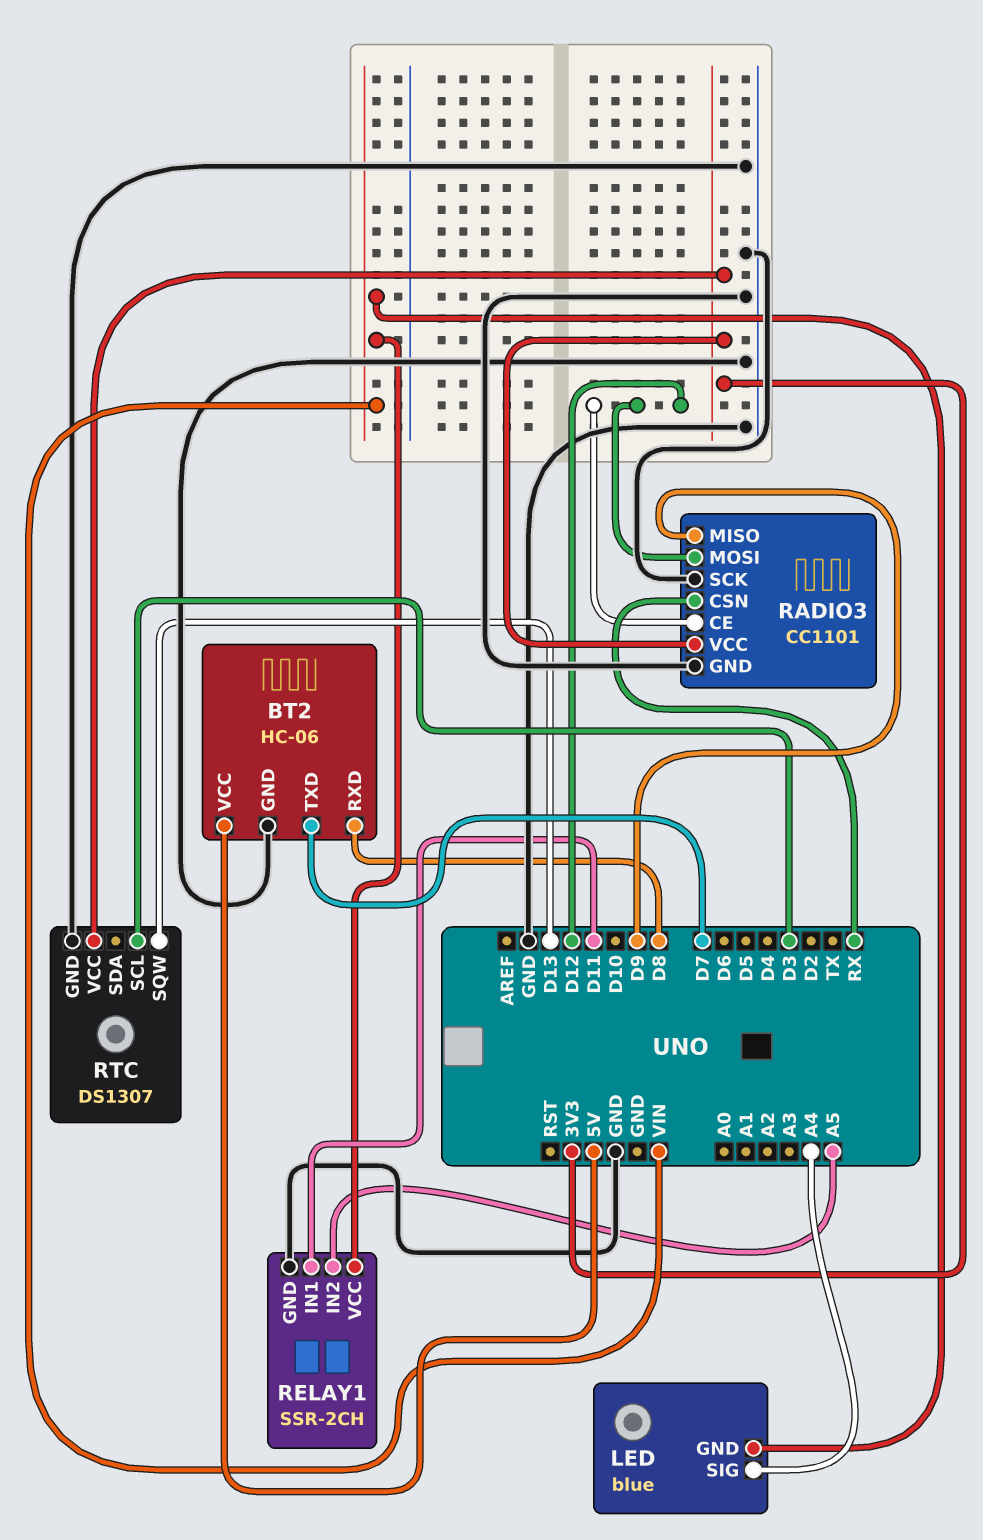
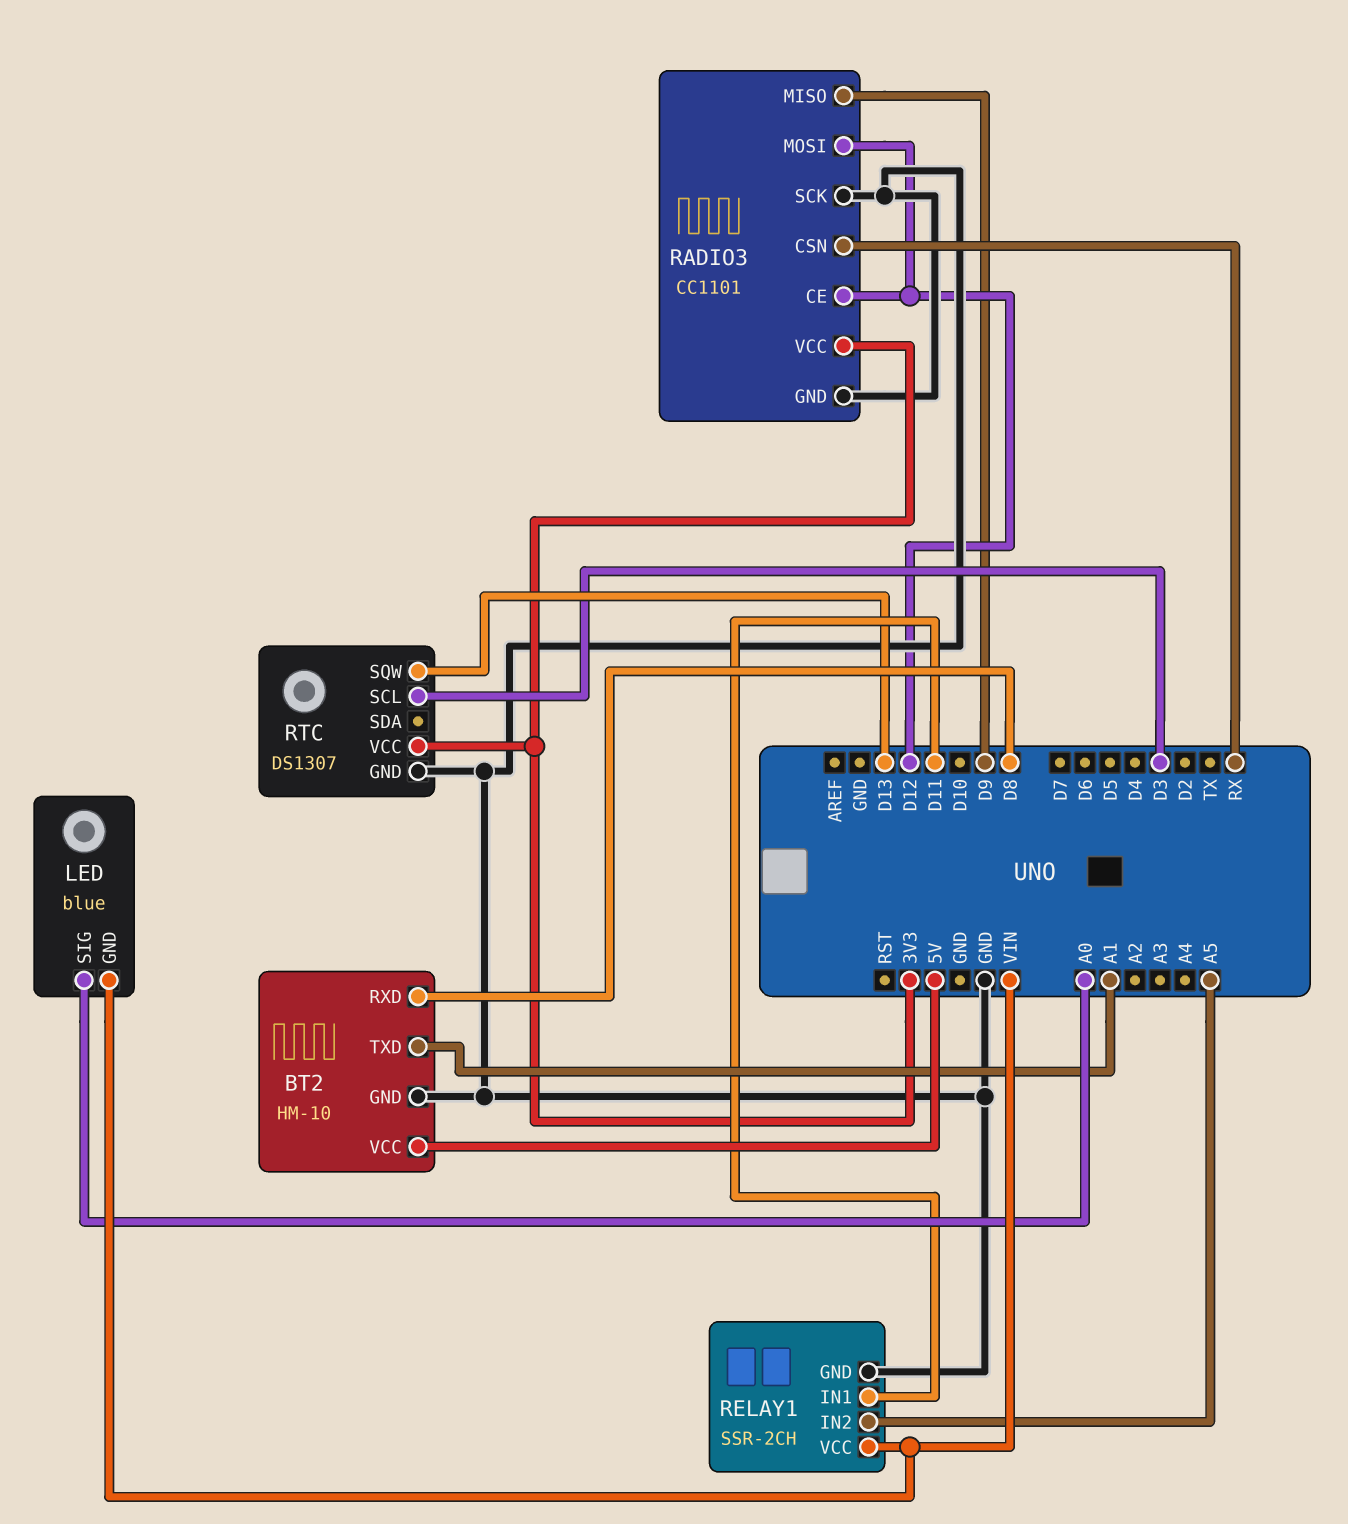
BT2: HC-06 -> HM-10
BT2 pin TXD: D7 -> A1
LED pin SIG: A4 -> A0

